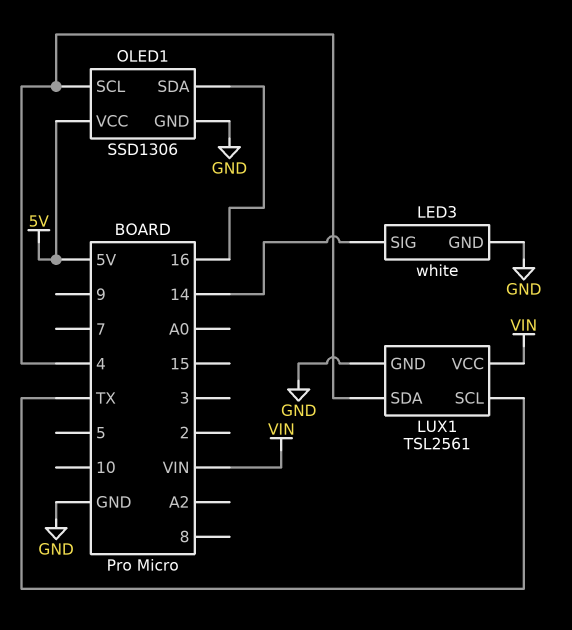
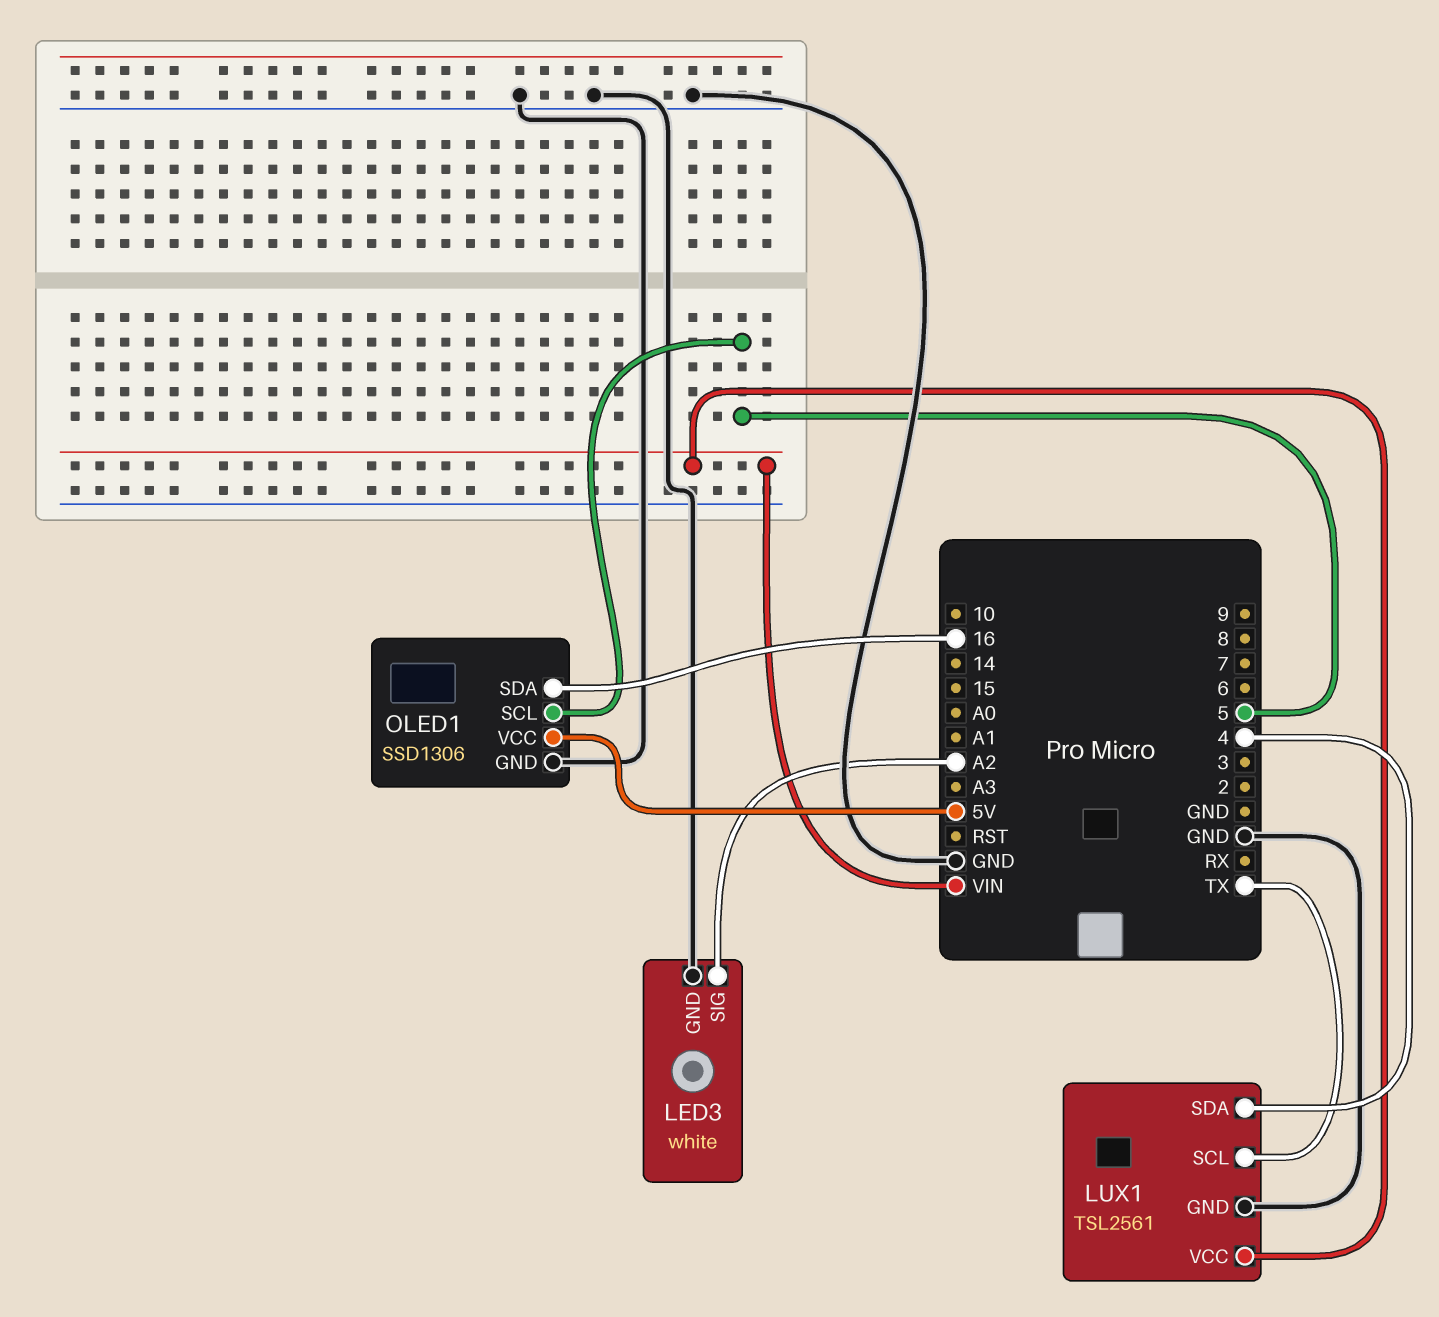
LED3 pin SIG: 14 -> A2
OLED1 pin SCL: 4 -> 5

